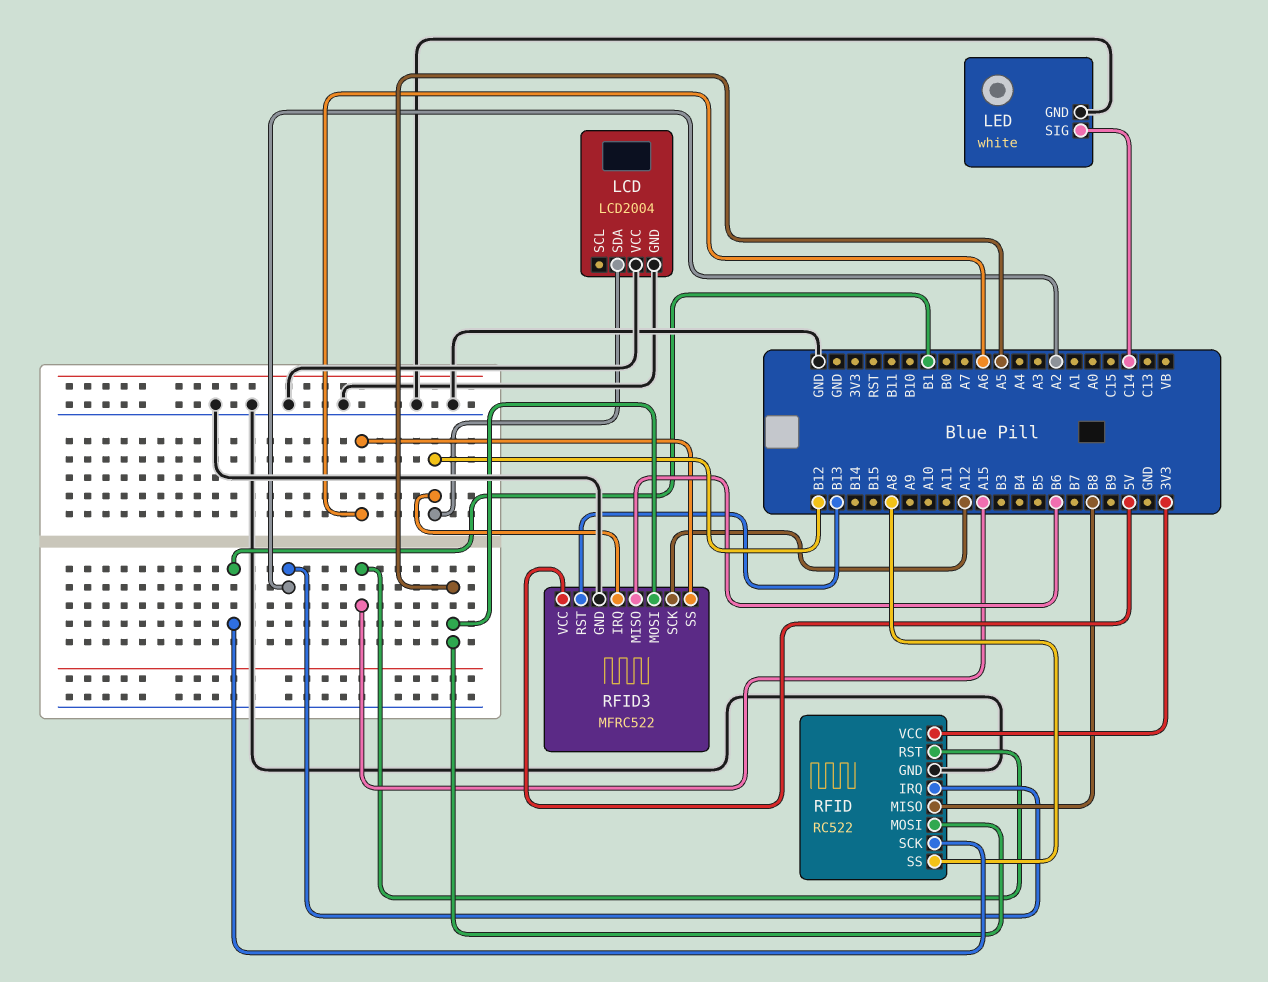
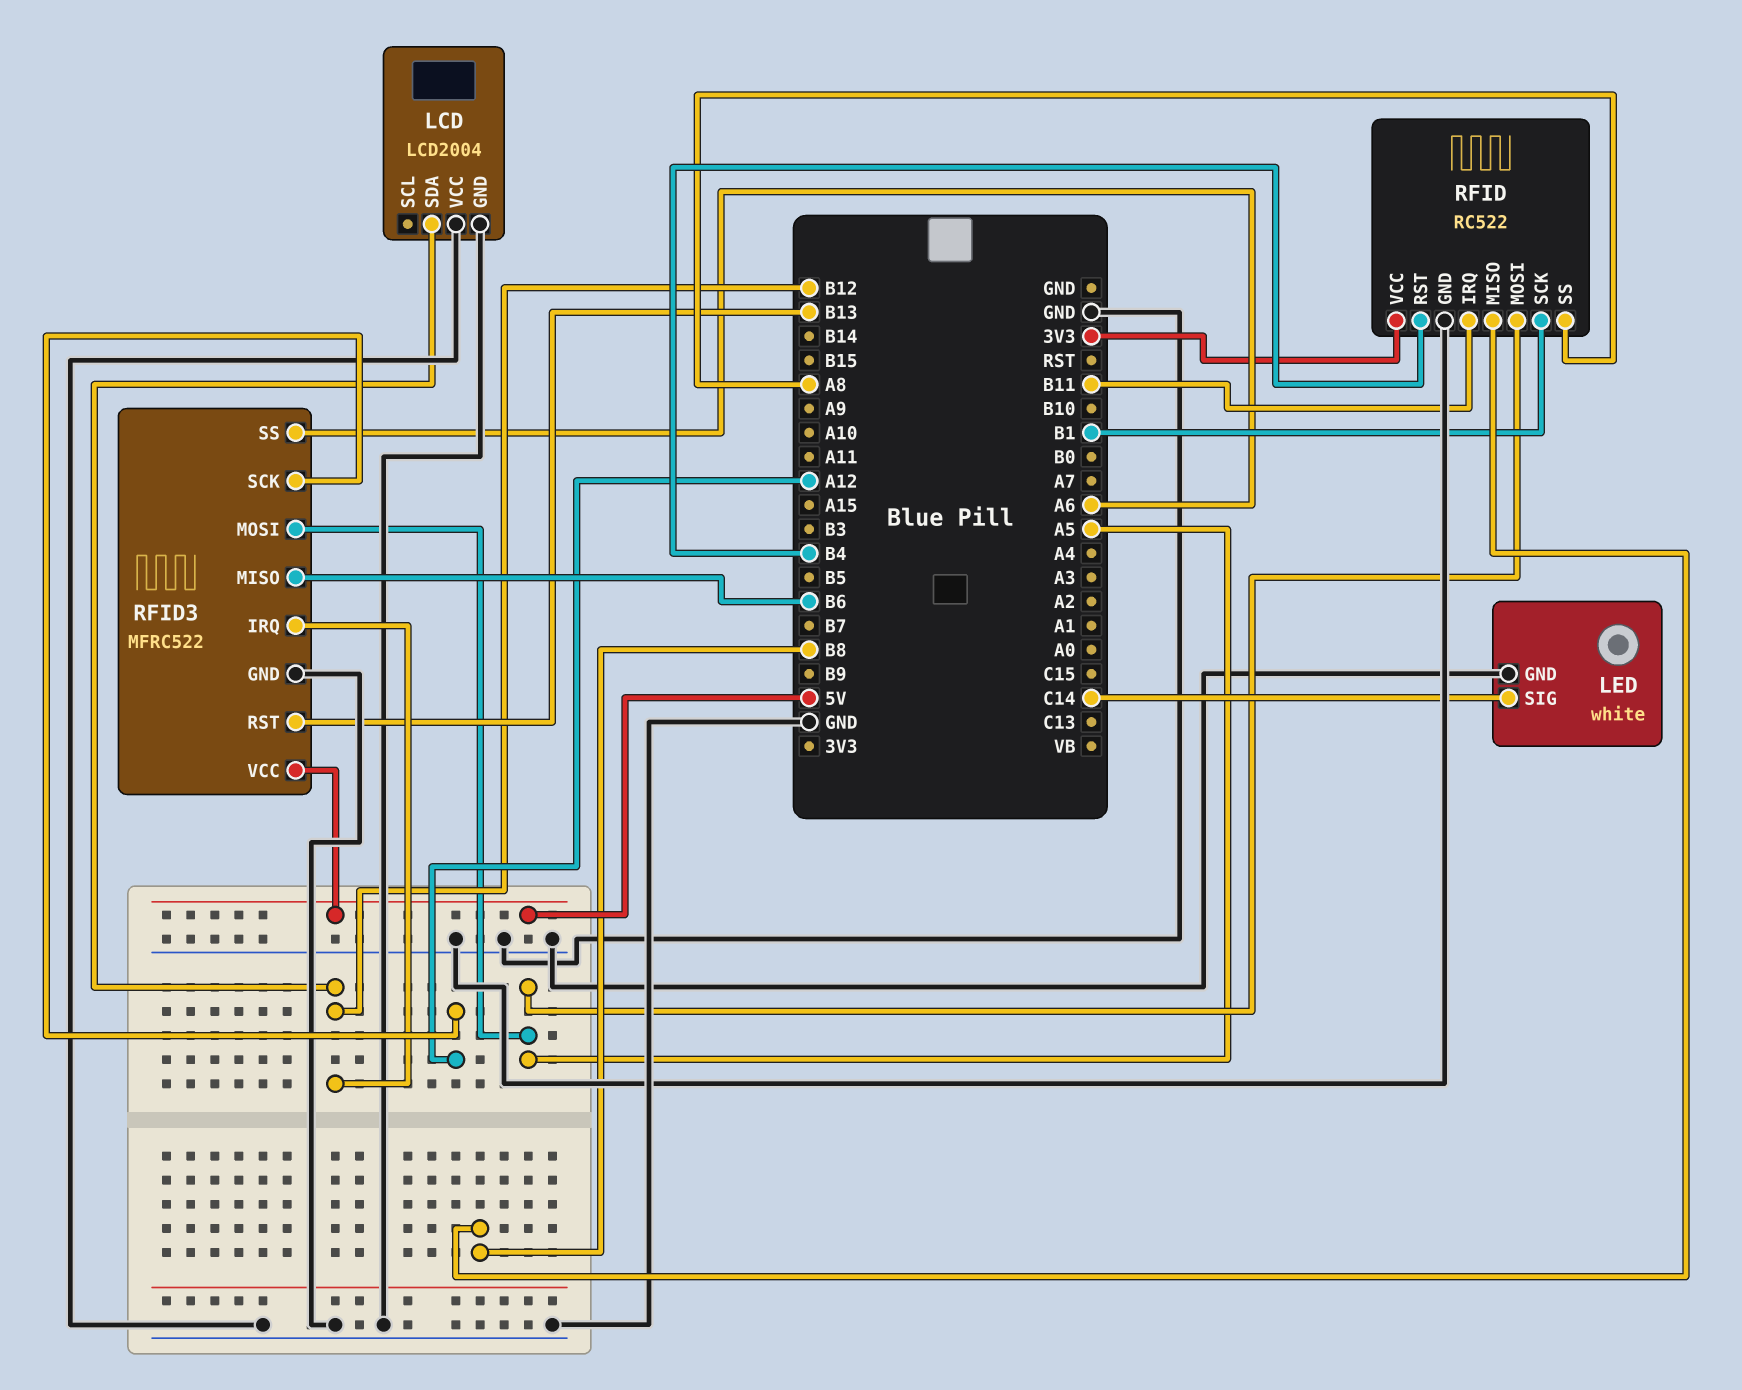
RFID pin IRQ: A2 -> B11
RFID pin RST: A15 -> B4

